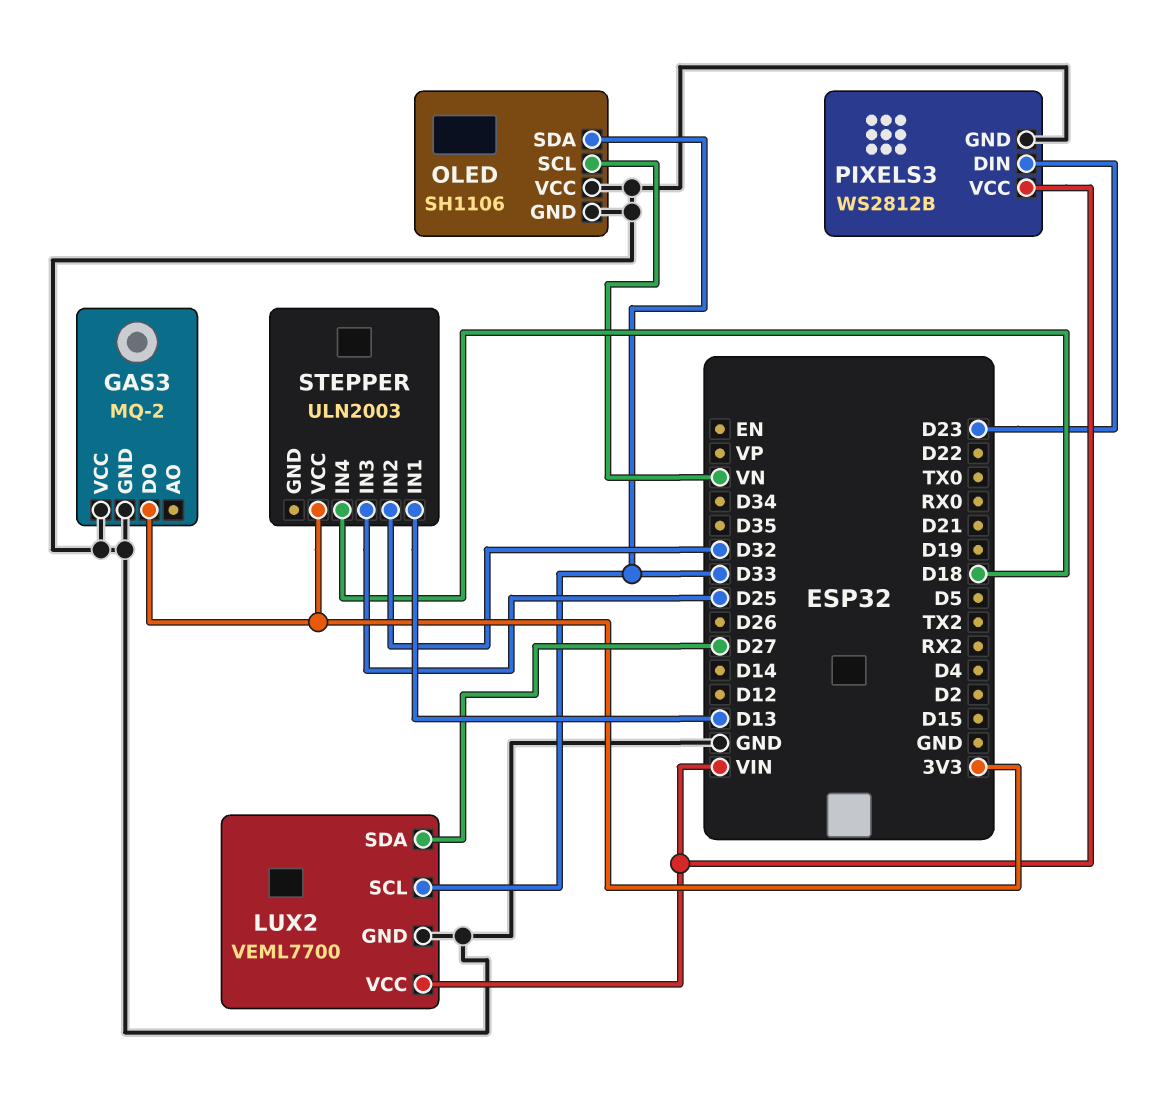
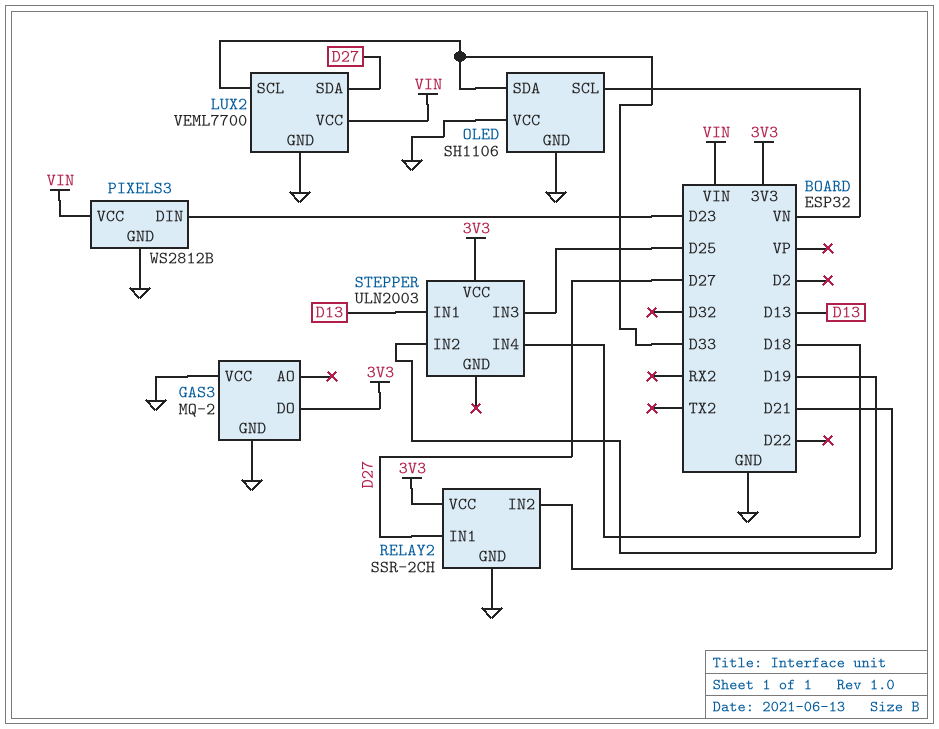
RELAY2: none -> SSR-2CH
RELAY2 pin GND: none -> GND
RELAY2 pin IN1: none -> D27
RELAY2 pin IN2: none -> D21
RELAY2 pin VCC: none -> 3V3
STEPPER pin IN2: D32 -> D19

